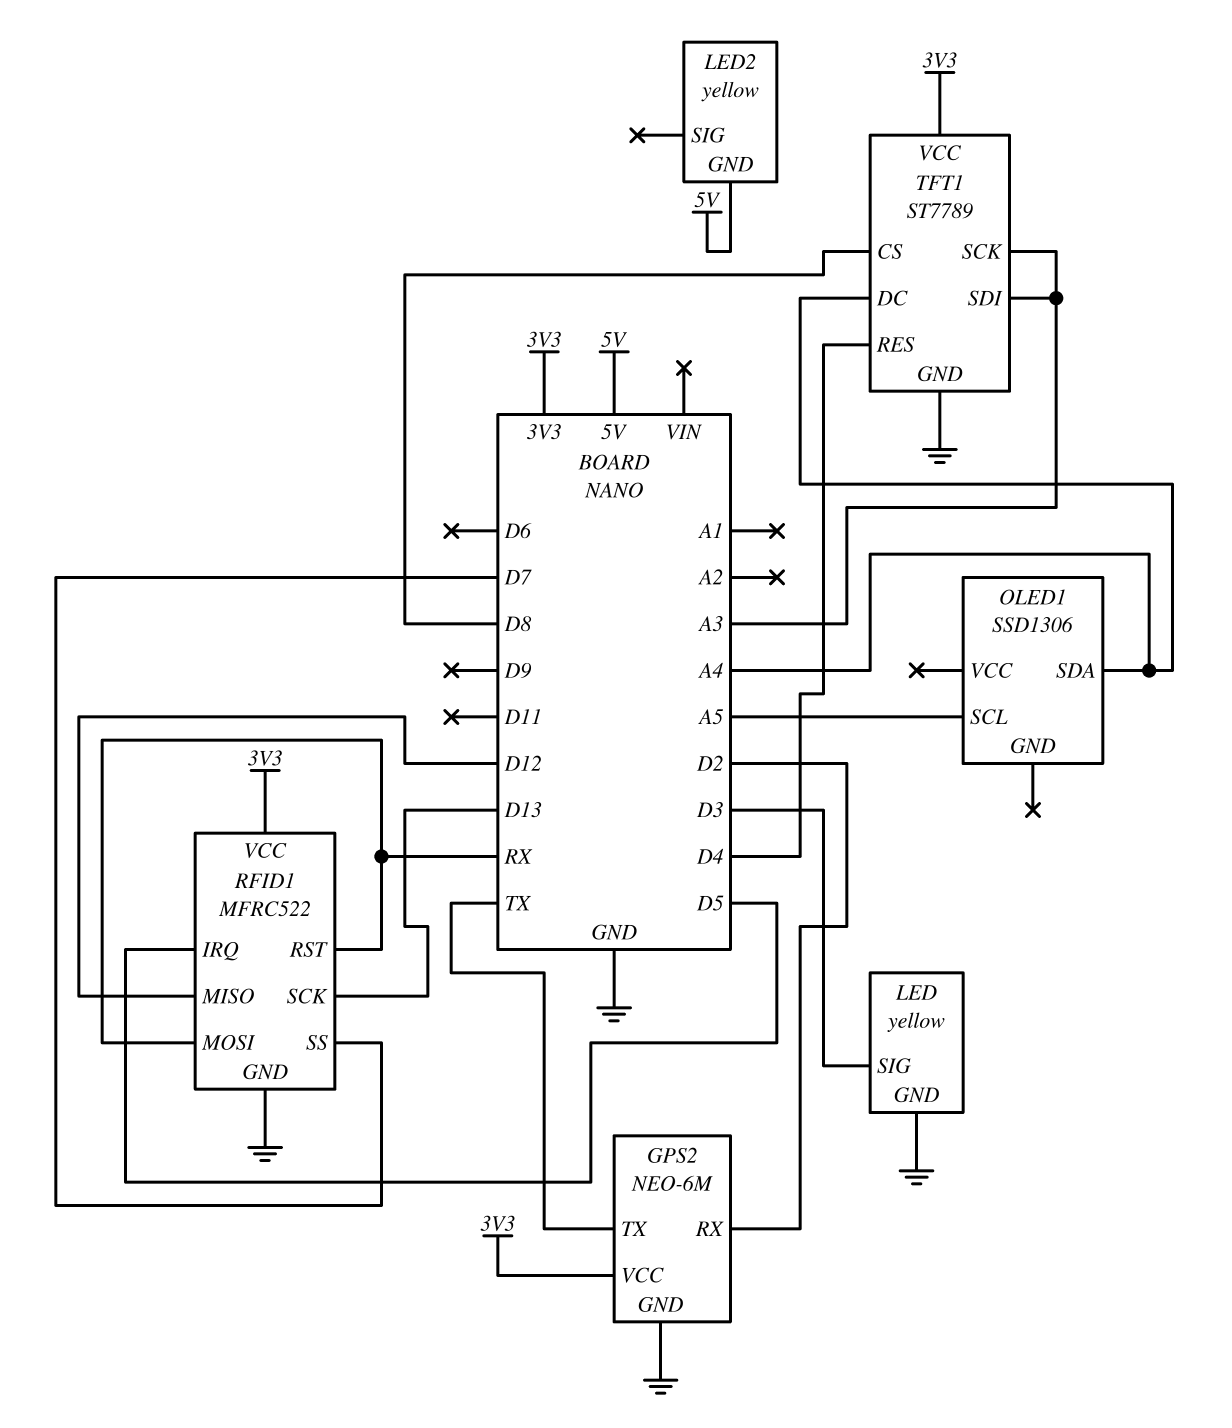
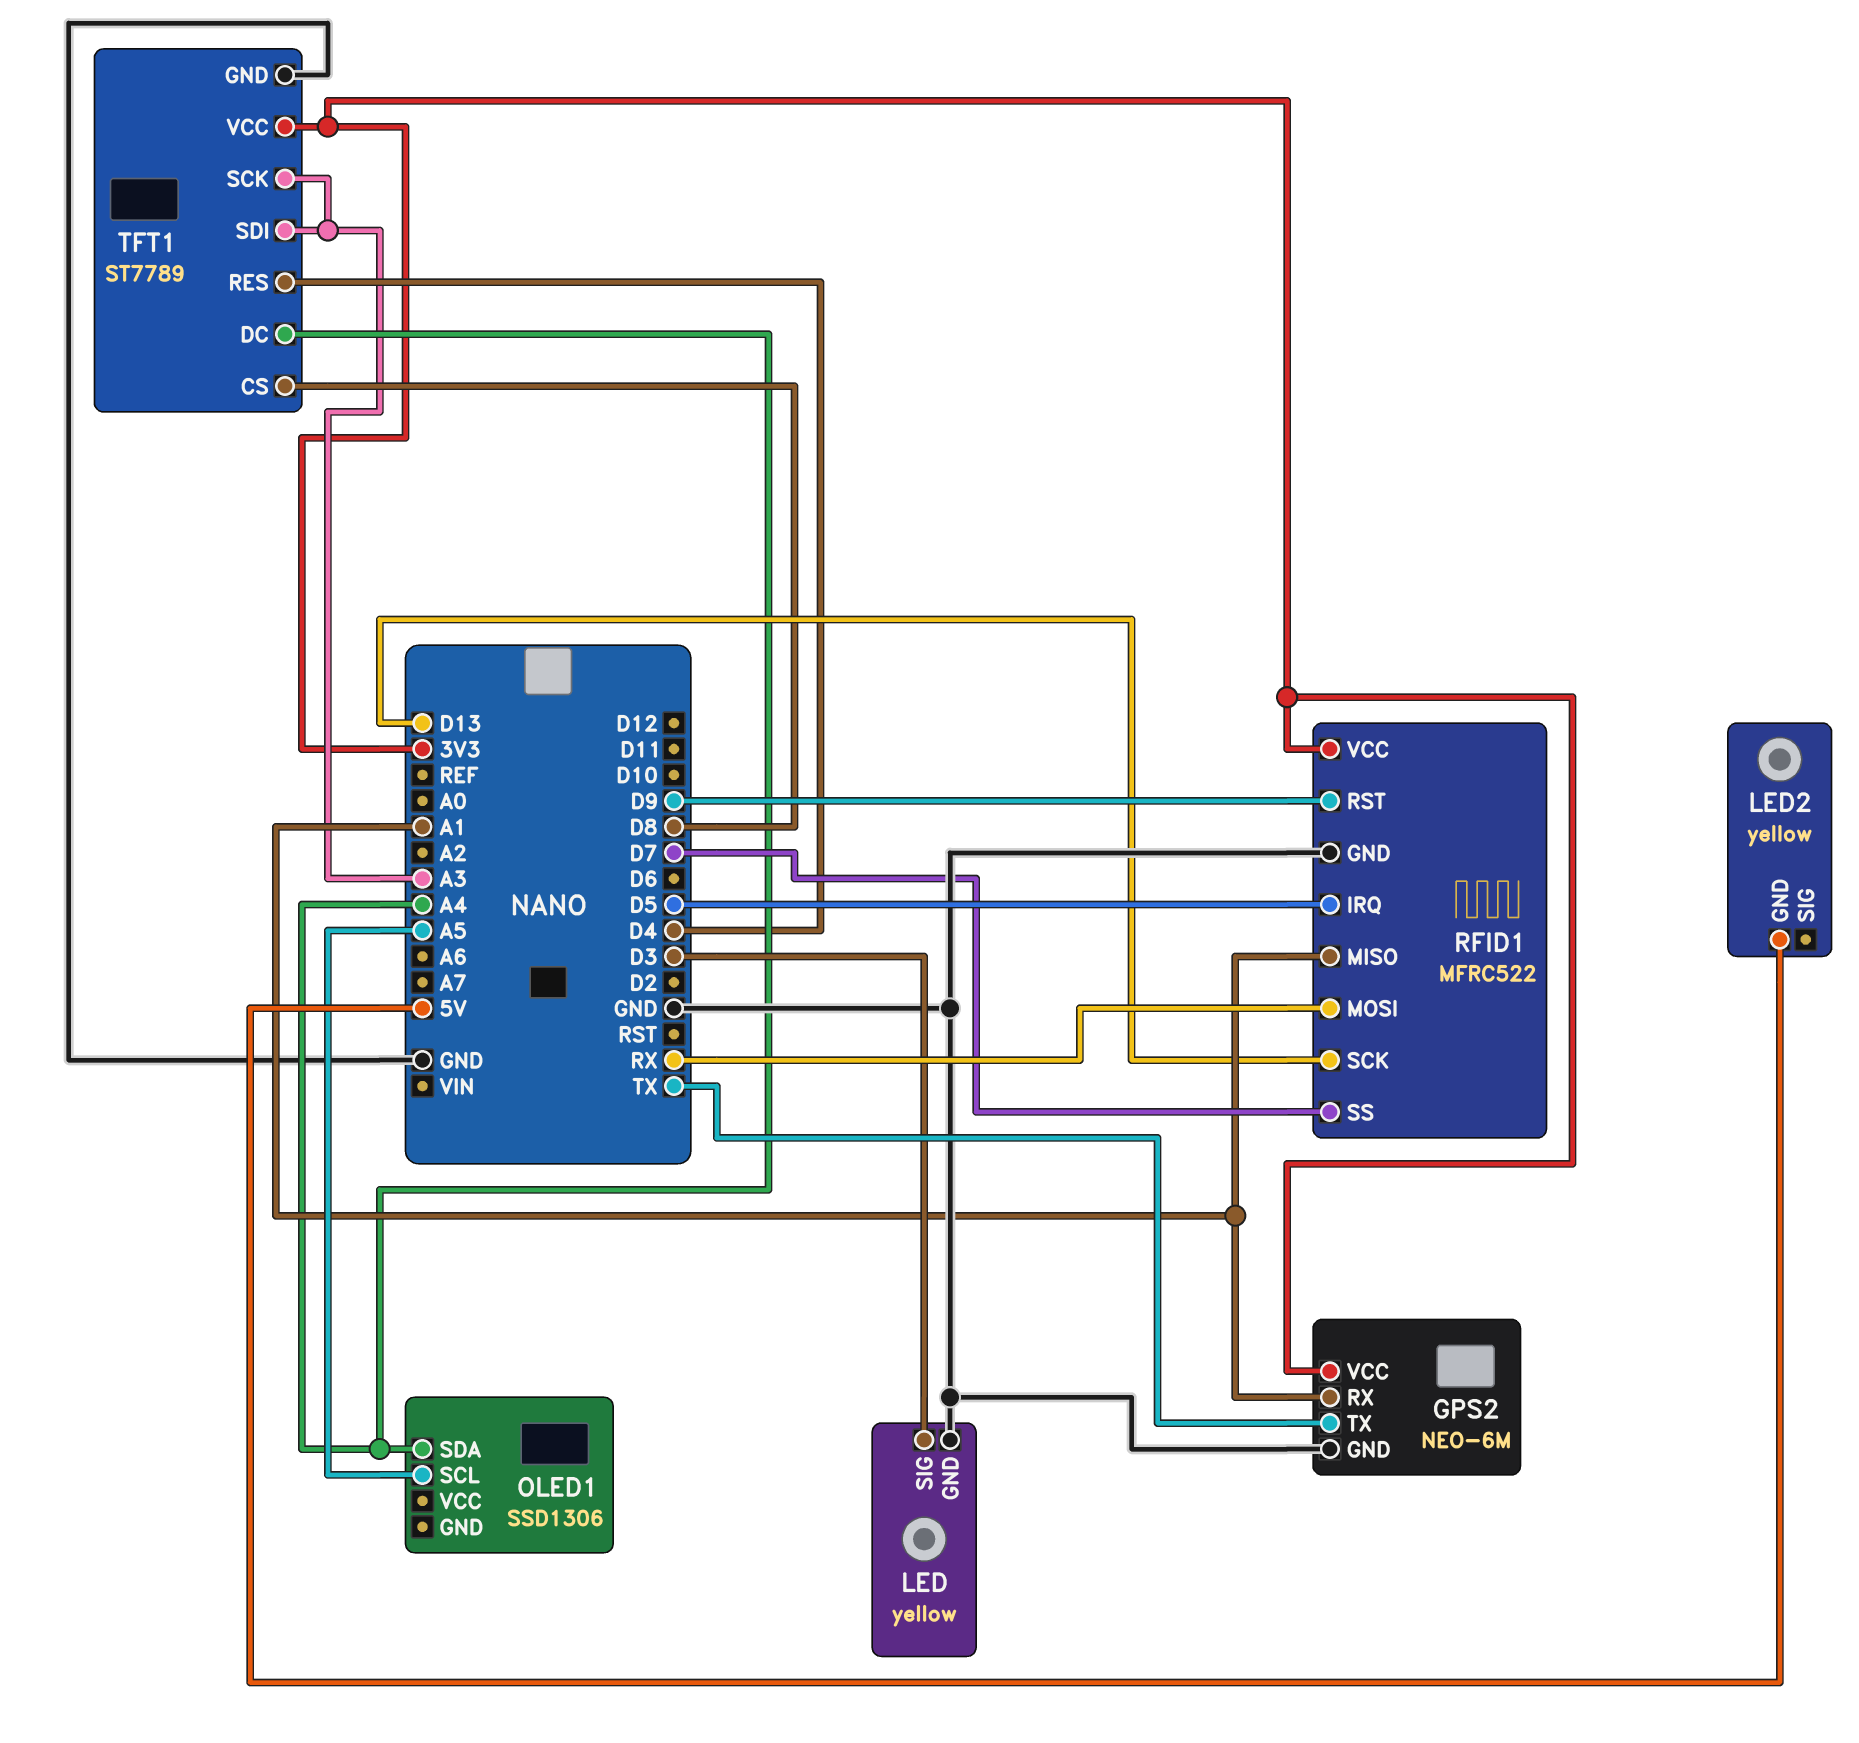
GPS2 pin RX: D2 -> A1
RFID1 pin MISO: D12 -> A1
RFID1 pin RST: RX -> D9

